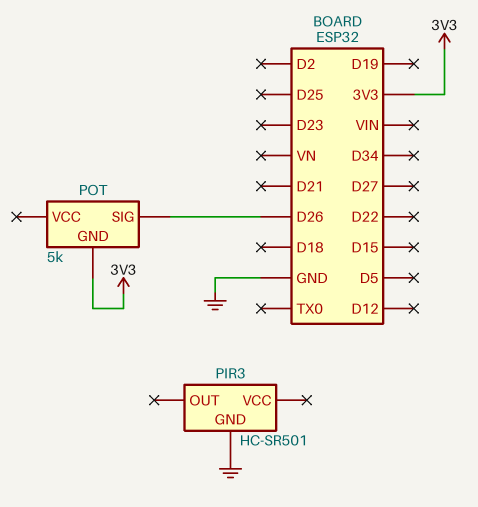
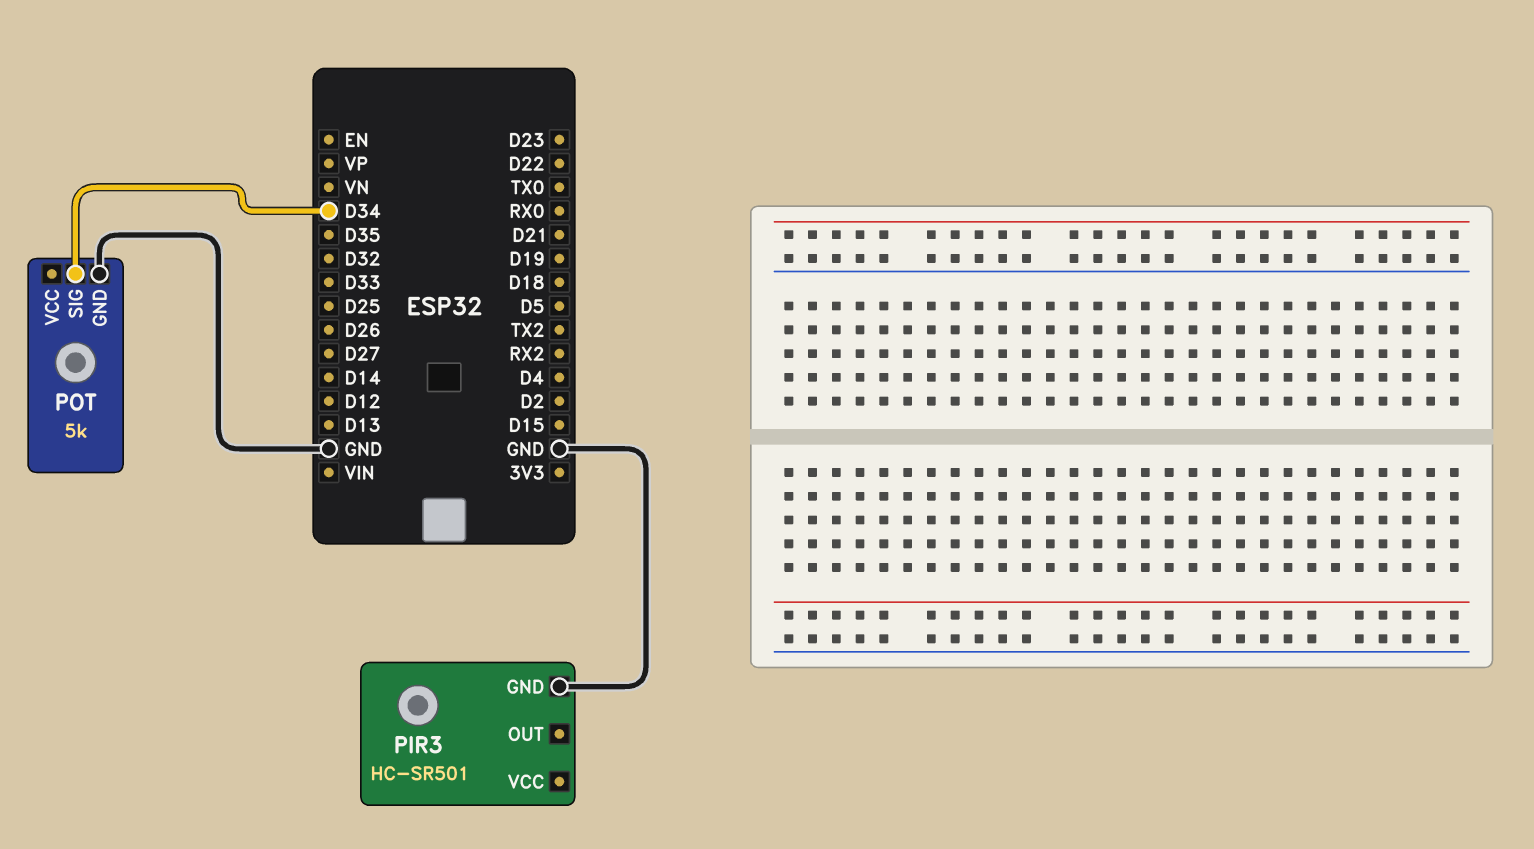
POT pin GND: 3V3 -> GND
POT pin SIG: D26 -> D34

